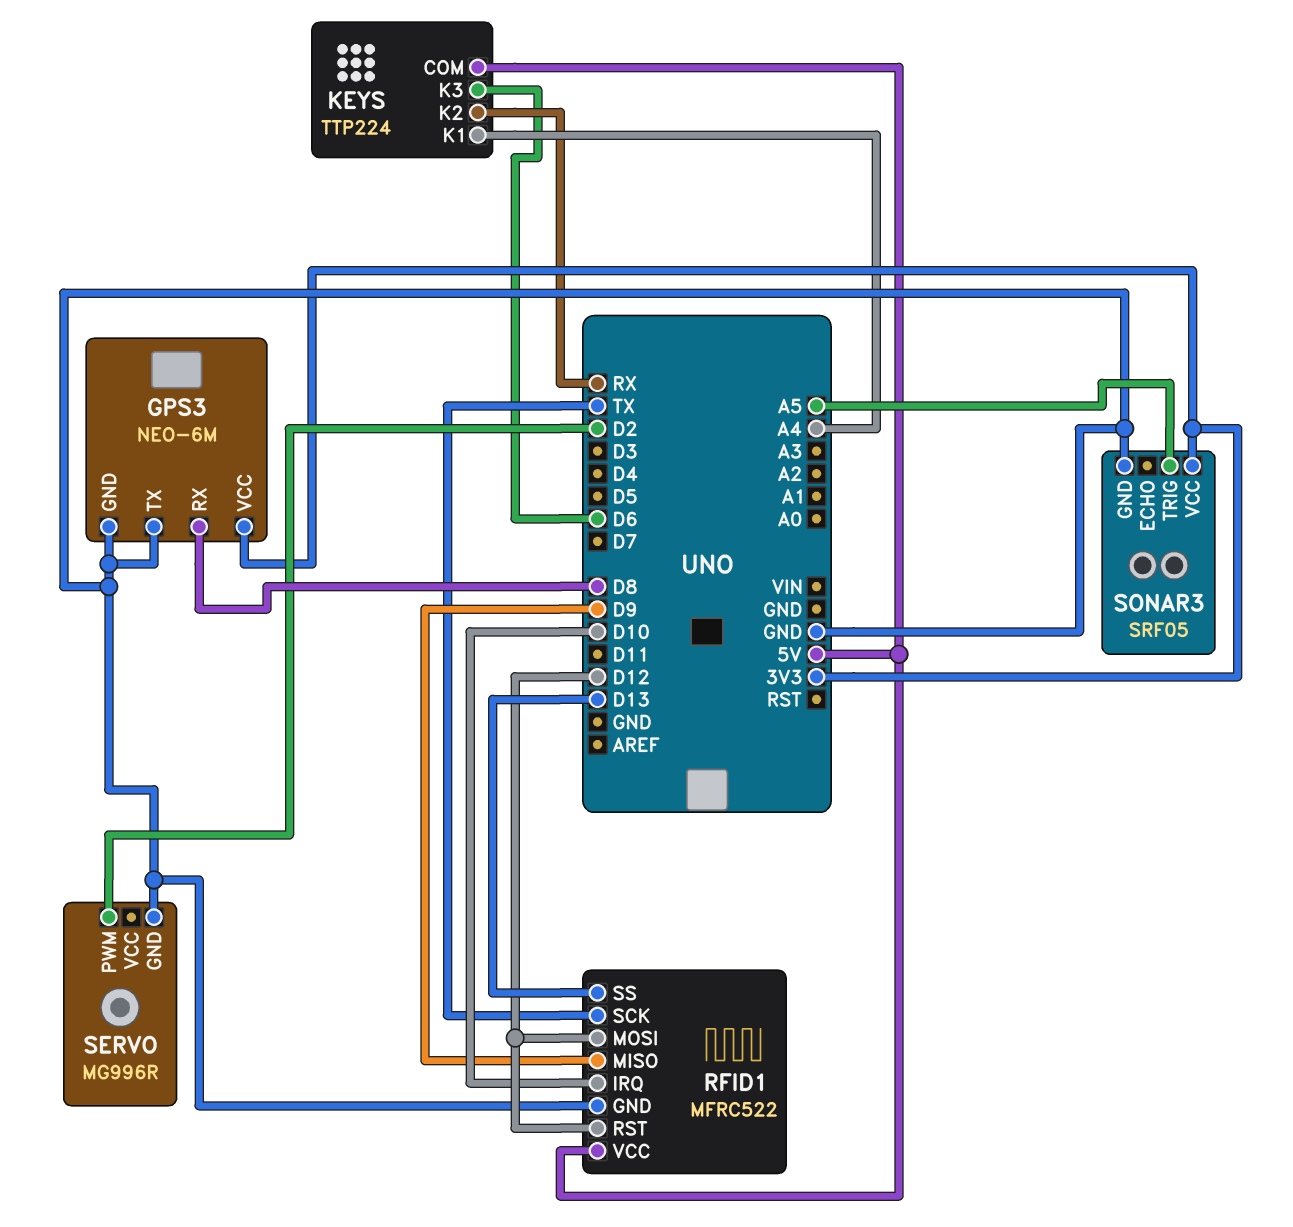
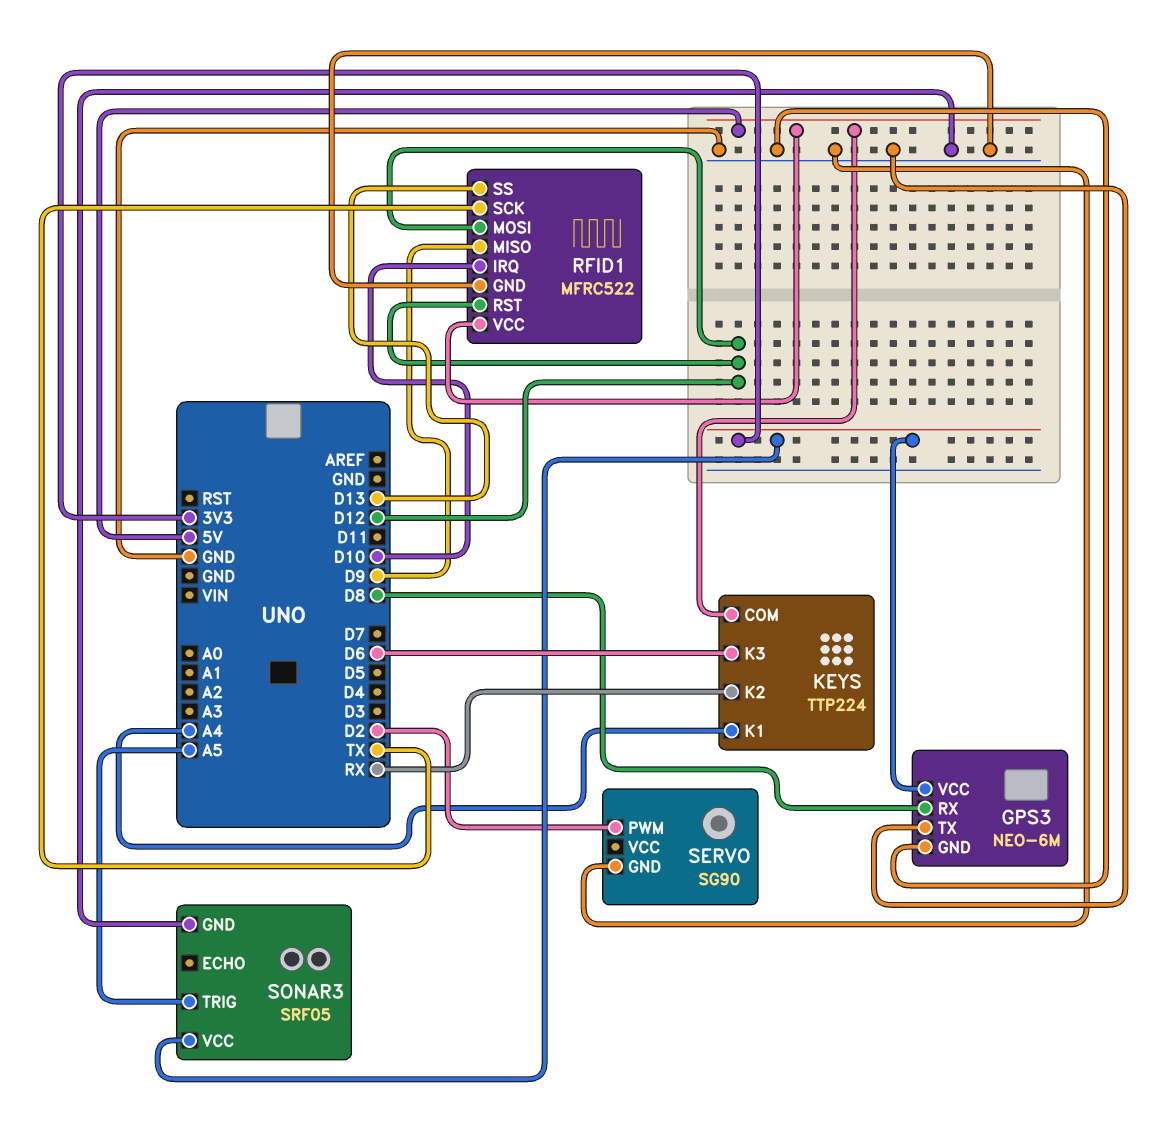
SERVO: MG996R -> SG90

